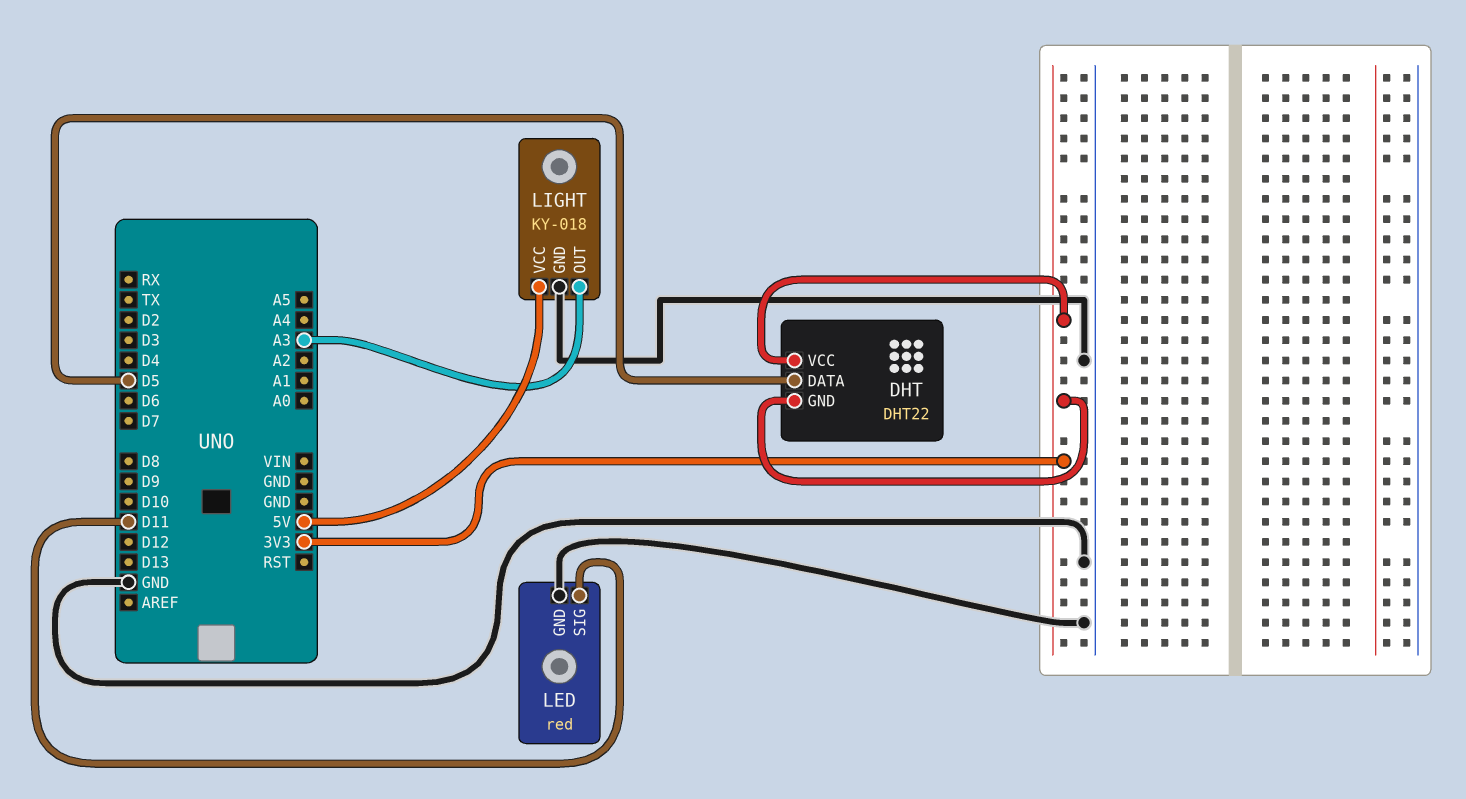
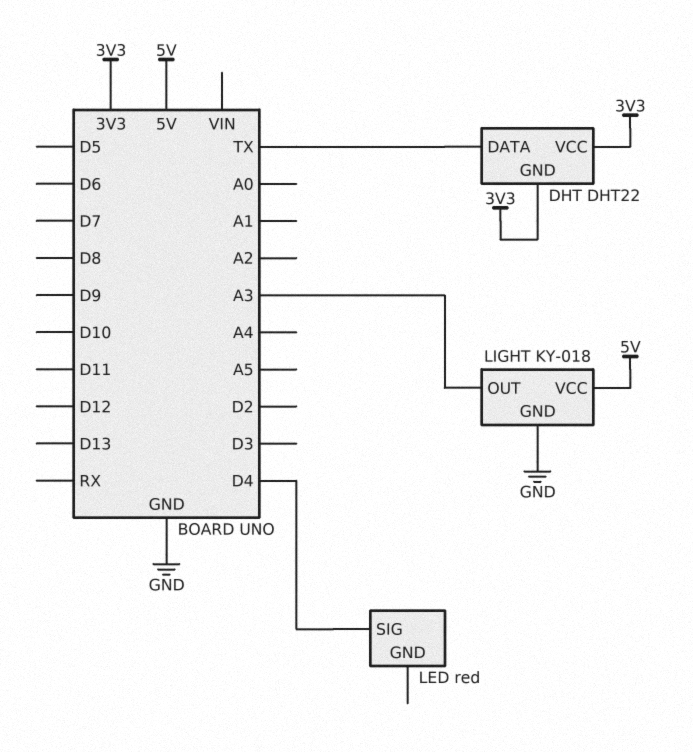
DHT pin DATA: D5 -> TX
LED pin GND: GND -> none
LED pin SIG: D11 -> D4

